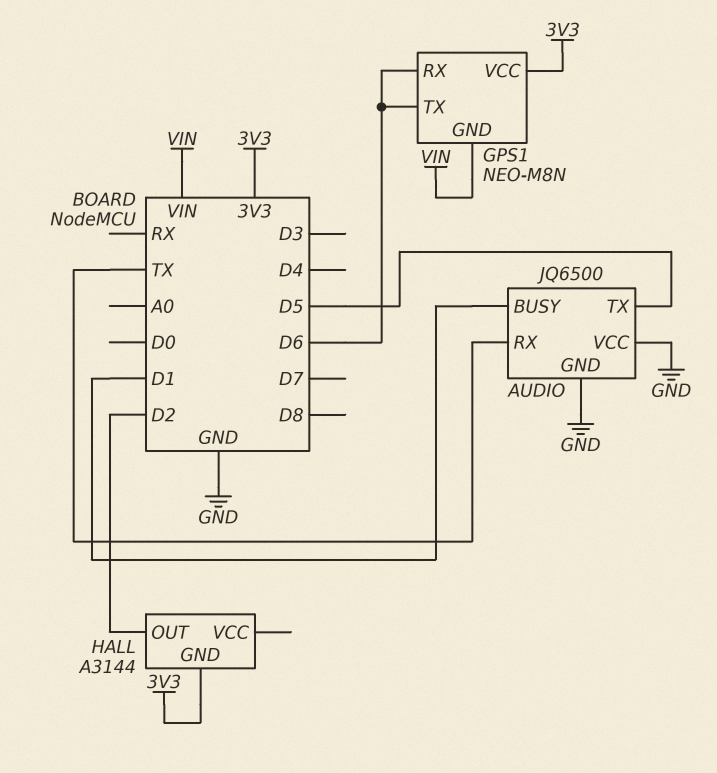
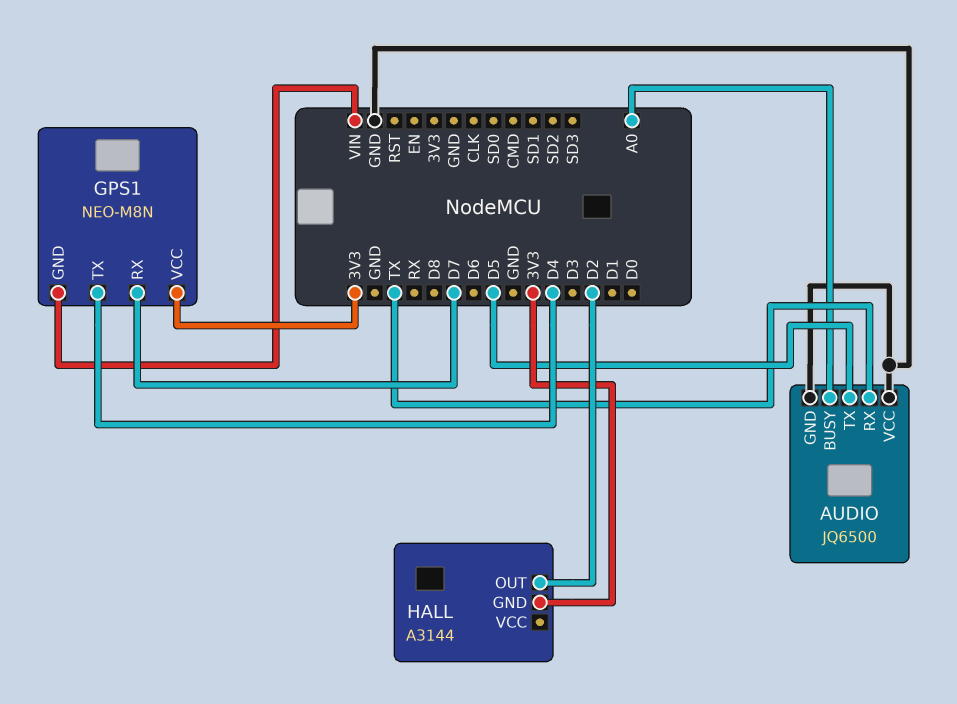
AUDIO pin BUSY: D1 -> A0
GPS1 pin RX: D6 -> D7
GPS1 pin TX: D6 -> D4

